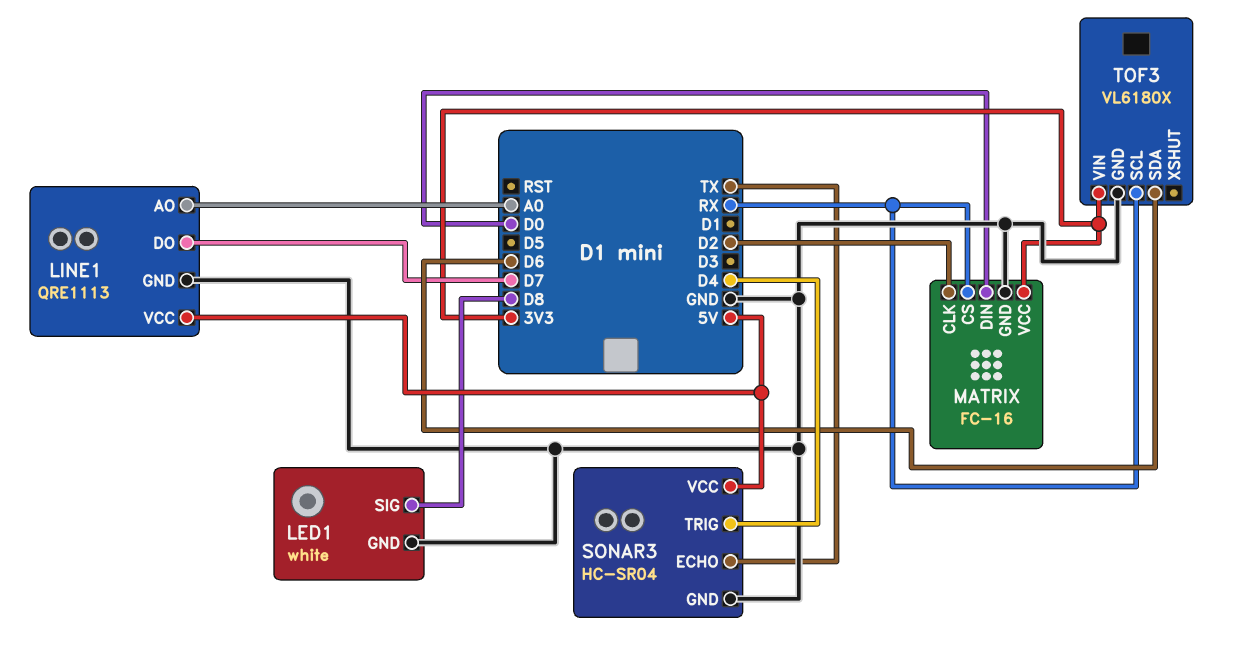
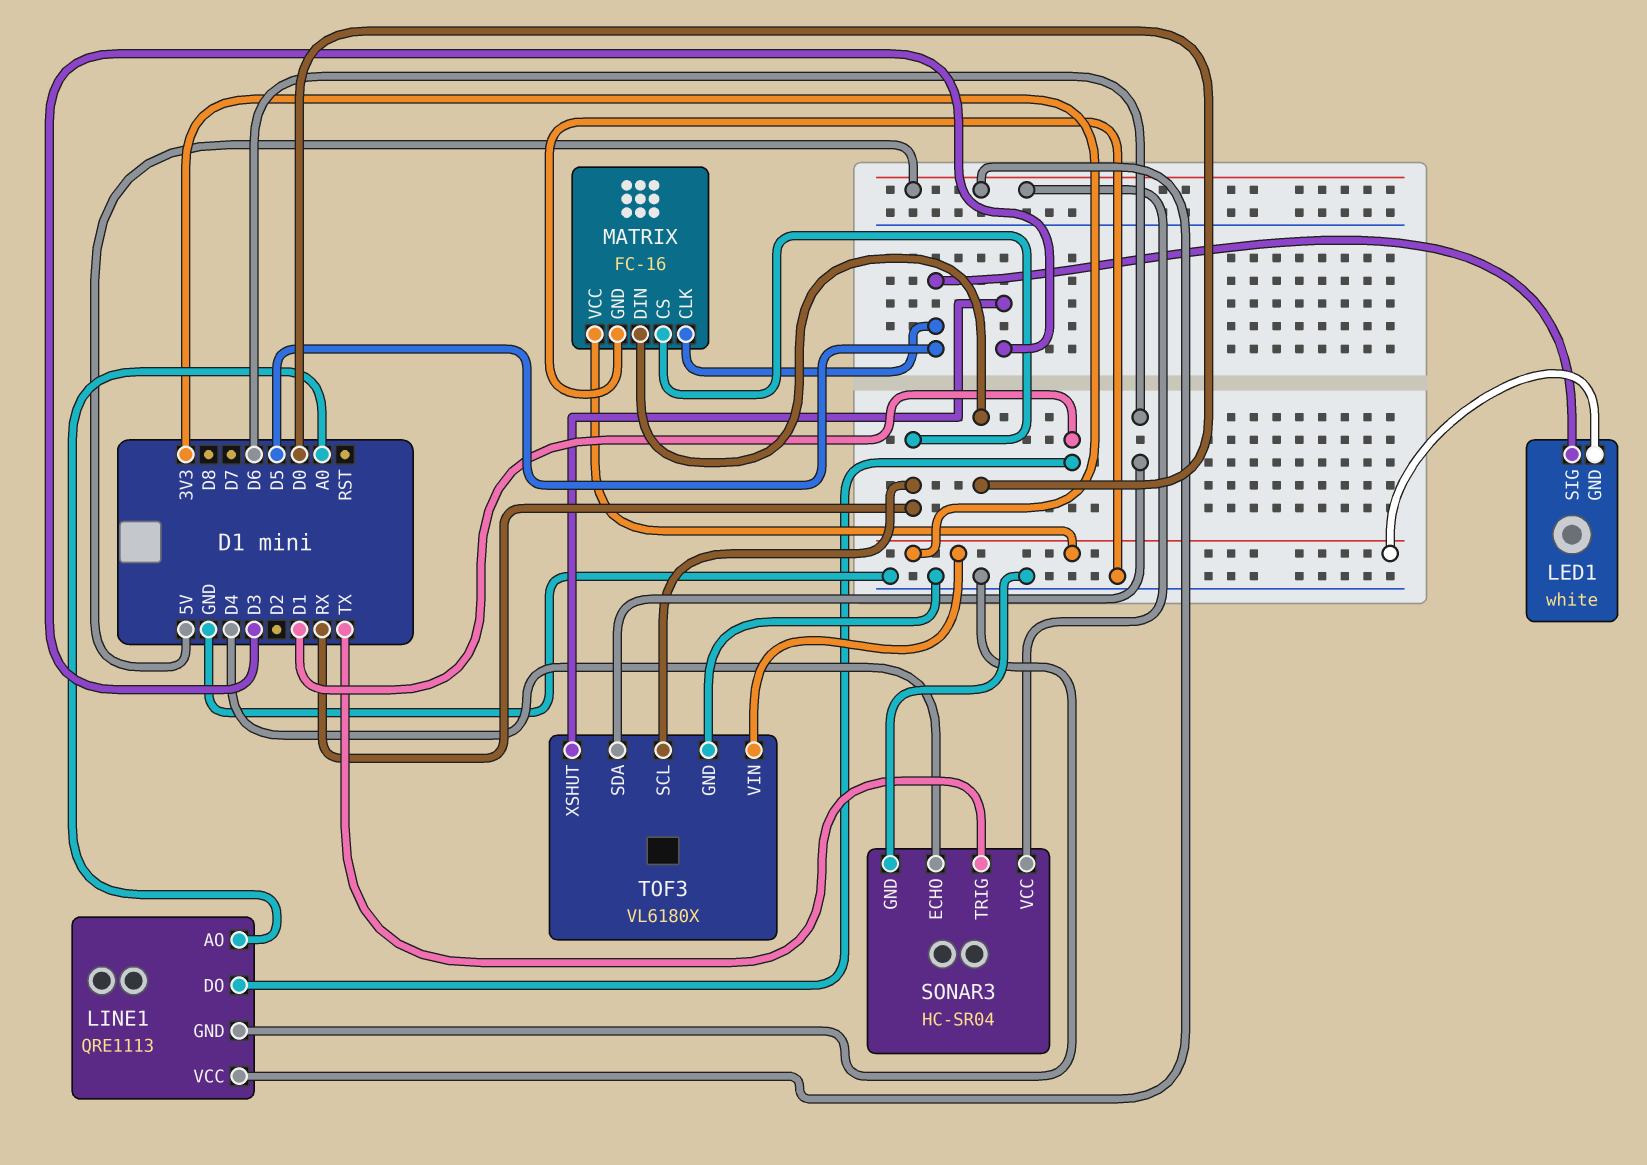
LED1 pin GND: GND -> 3V3
LED1 pin SIG: D8 -> D5
LINE1 pin DO: D7 -> D1
MATRIX pin CLK: D2 -> D5
SONAR3 pin ECHO: TX -> D4
SONAR3 pin TRIG: D4 -> TX
TOF3 pin XSHUT: none -> D3

